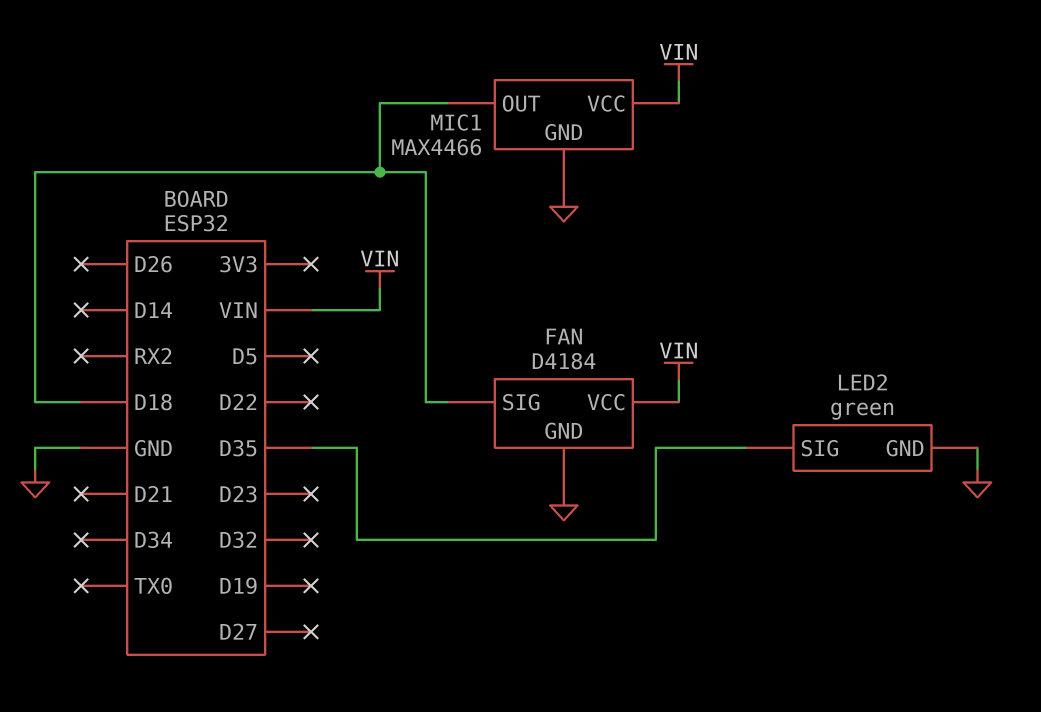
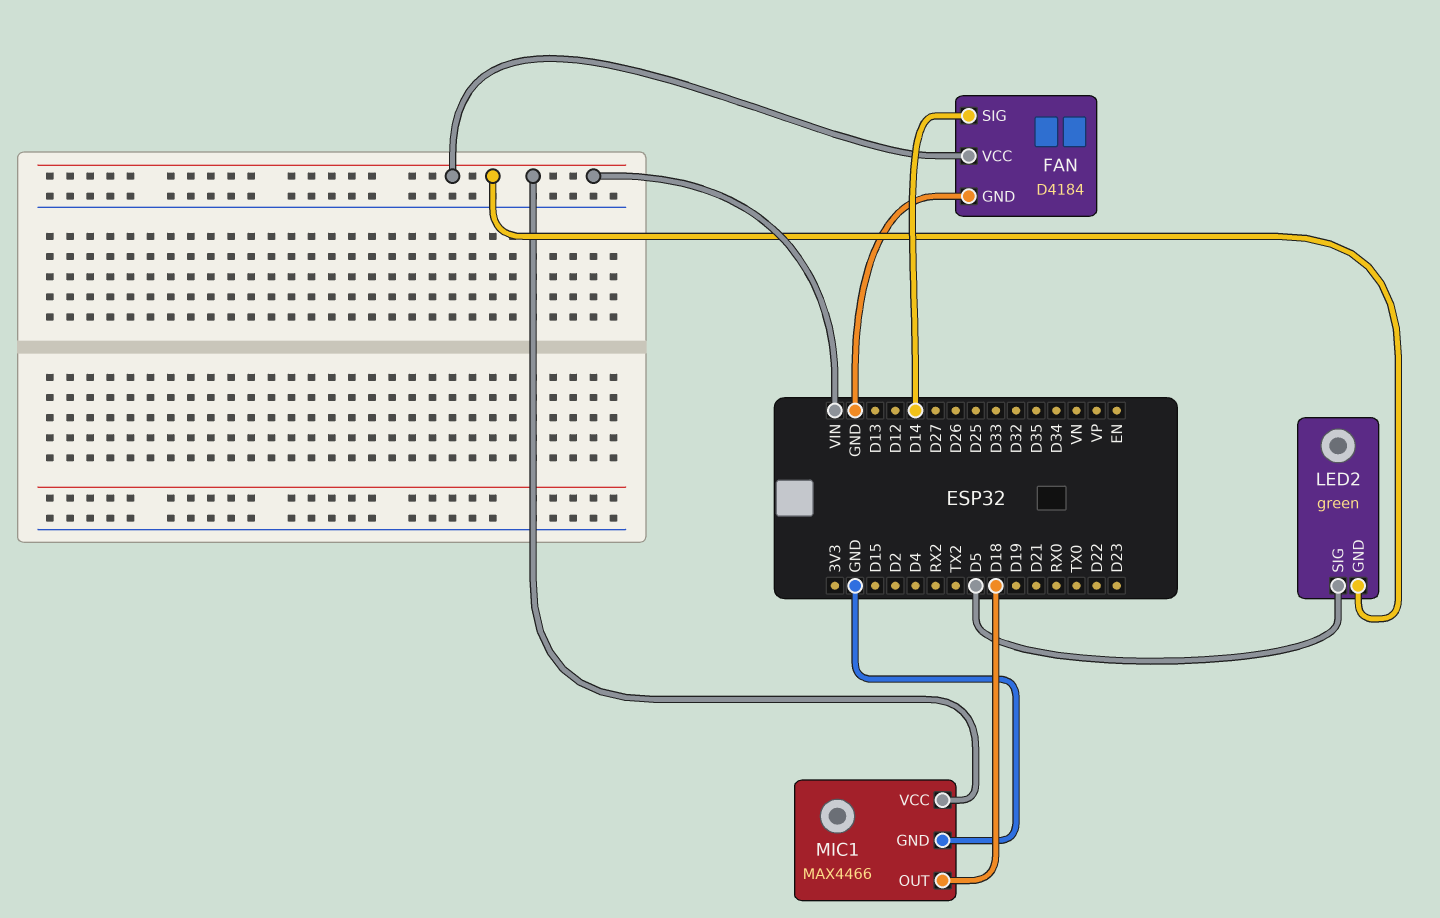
FAN pin SIG: D18 -> D14
LED2 pin GND: GND -> VIN
LED2 pin SIG: D35 -> D5

